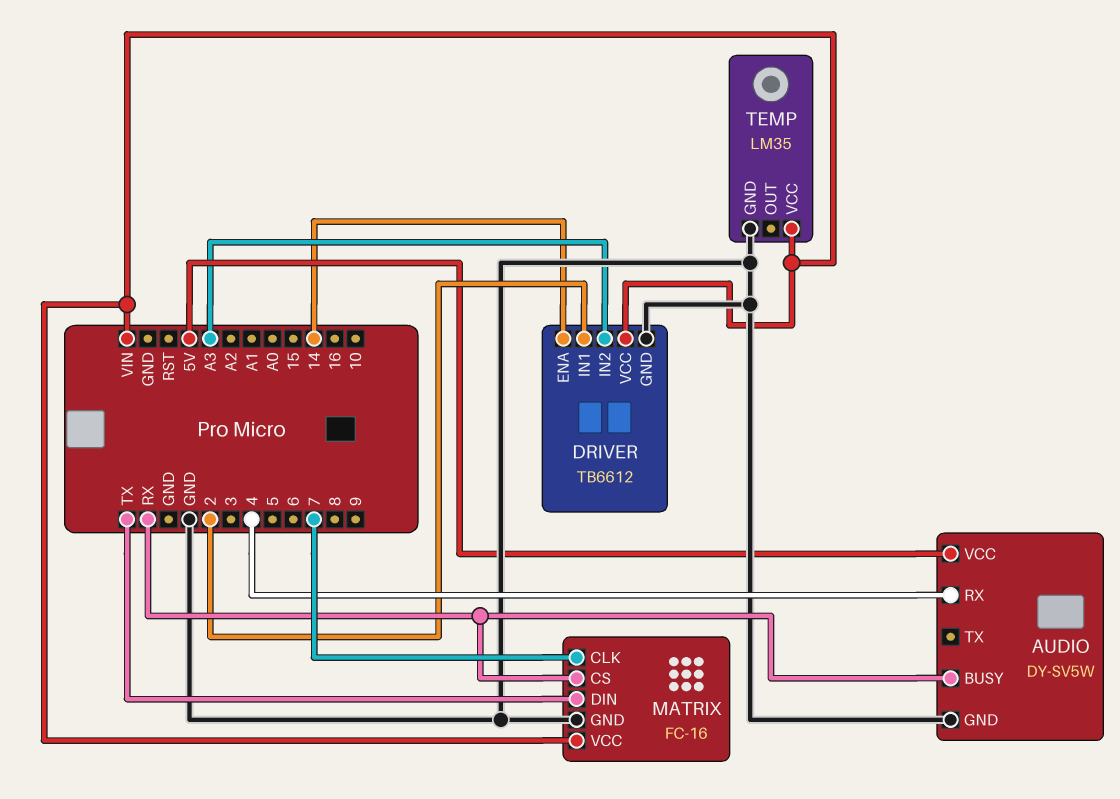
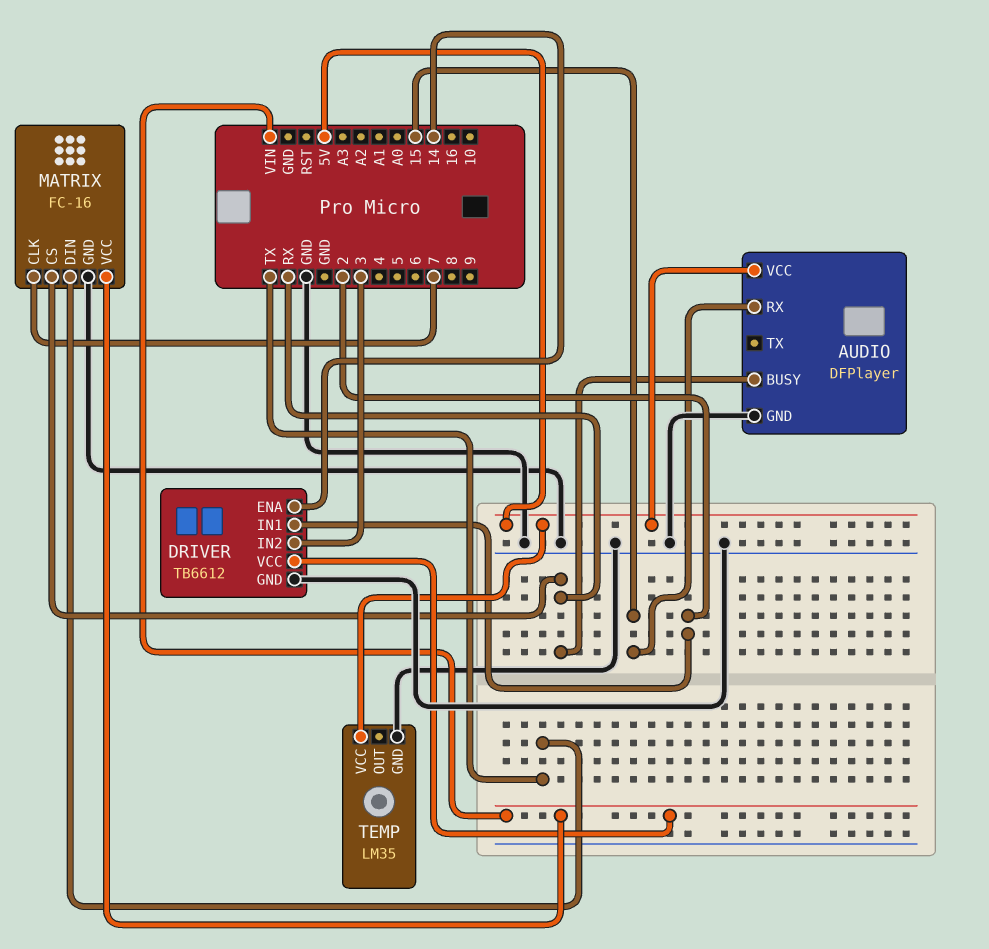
AUDIO: DY-SV5W -> DFPlayer
AUDIO pin RX: 4 -> 15
DRIVER pin IN2: A3 -> 3
TEMP pin VCC: VIN -> 5V

